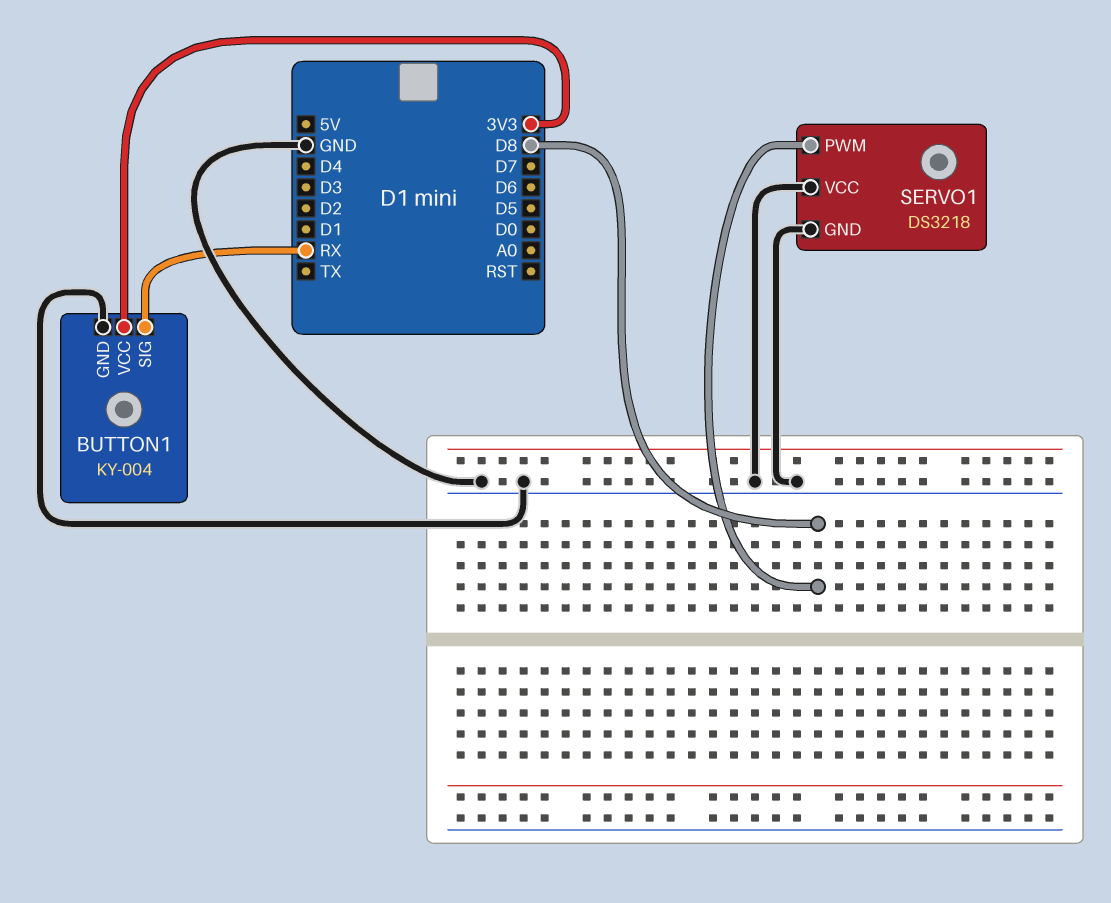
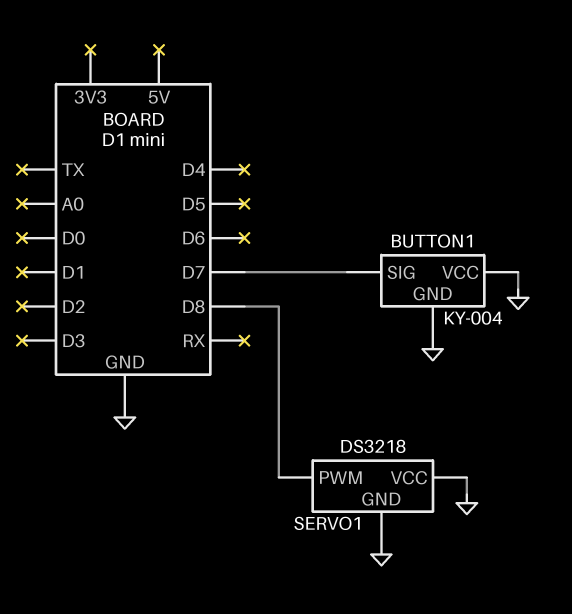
BUTTON1 pin SIG: RX -> D7
BUTTON1 pin VCC: 3V3 -> GND

